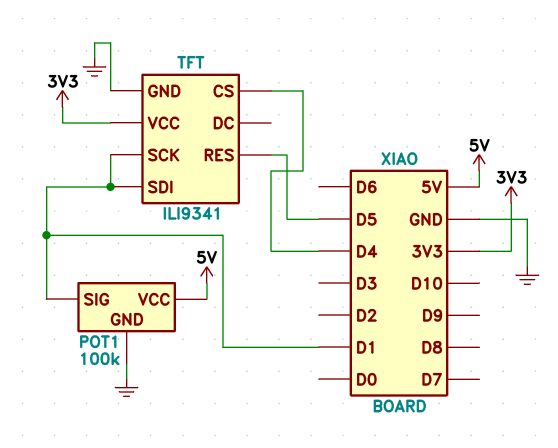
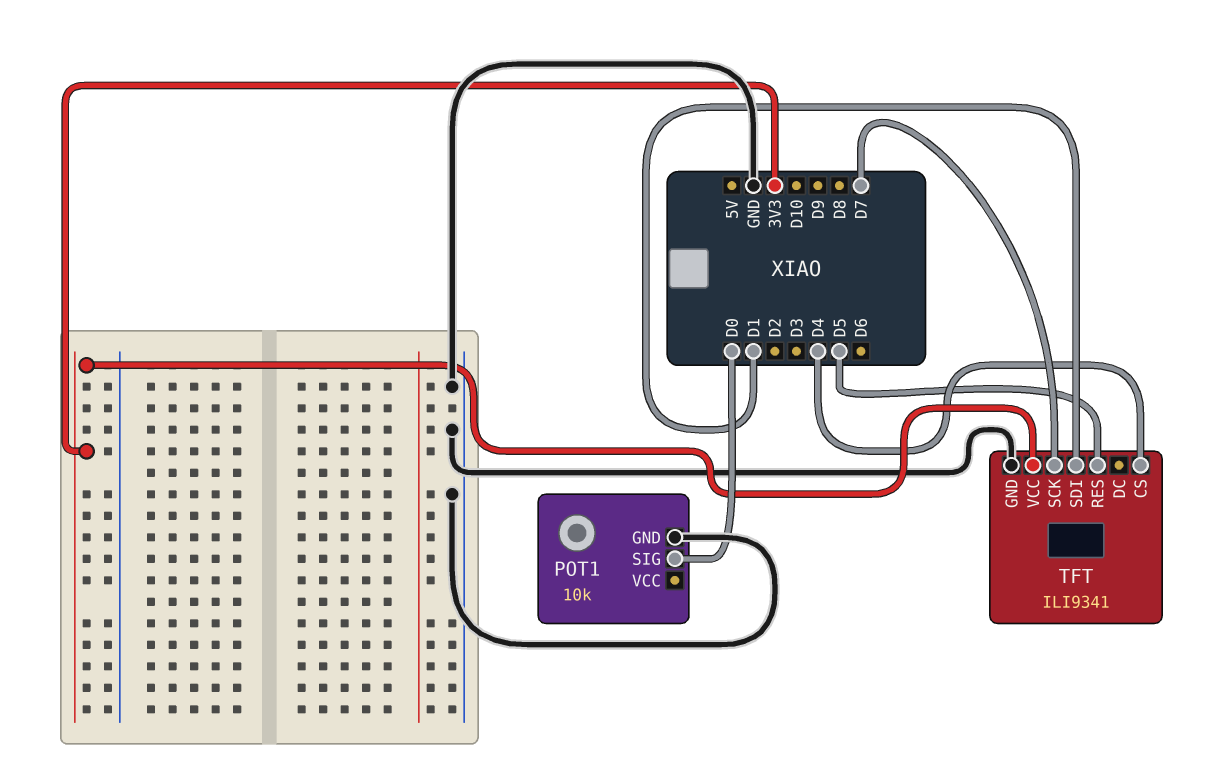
POT1: 100k -> 10k
POT1 pin SIG: D1 -> D0
POT1 pin VCC: 5V -> none
TFT pin SCK: D1 -> D7

